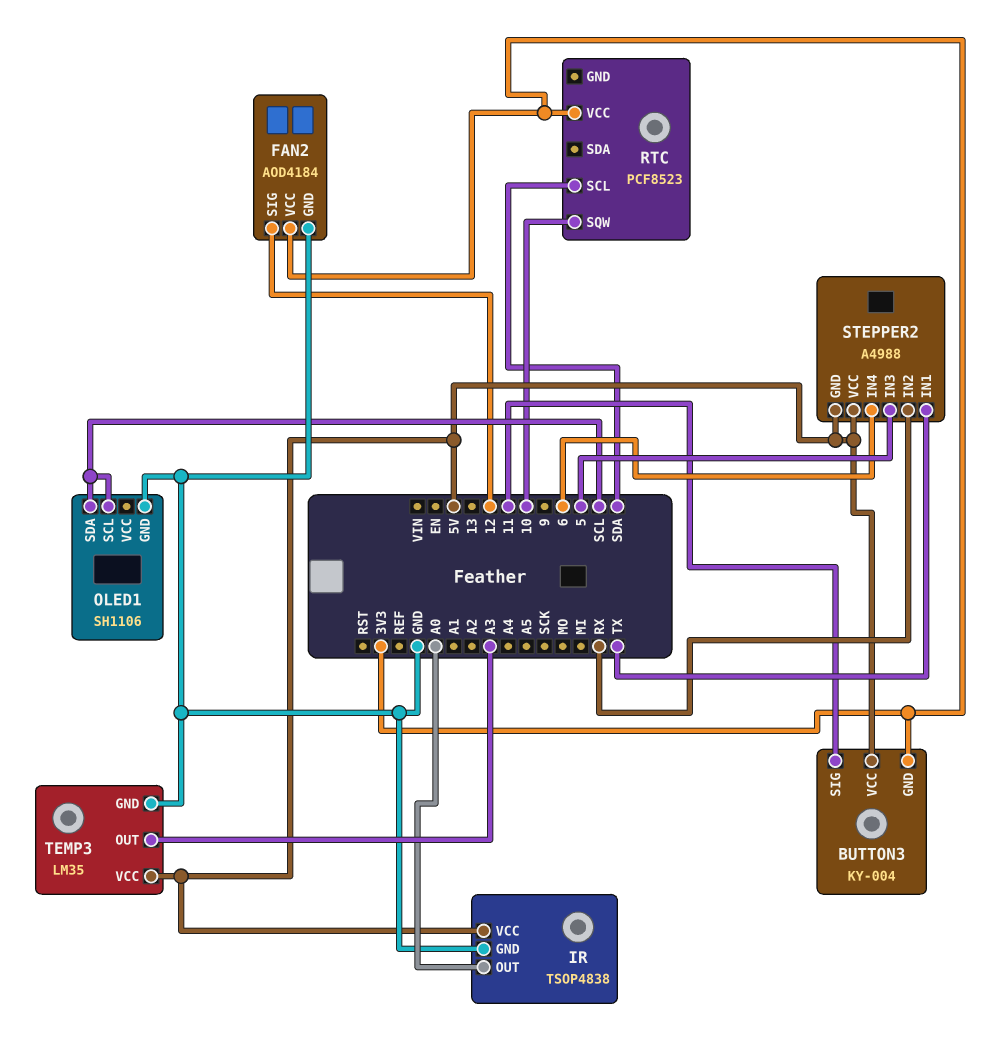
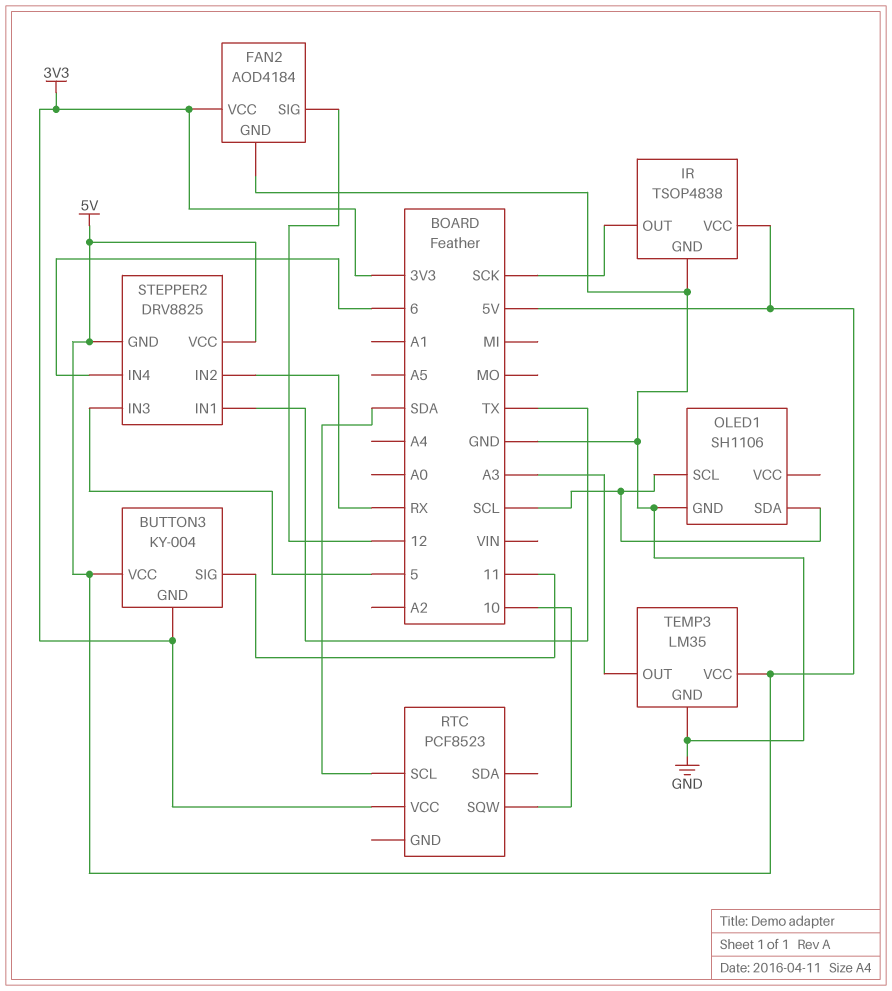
IR pin OUT: A0 -> SCK
STEPPER2: A4988 -> DRV8825

